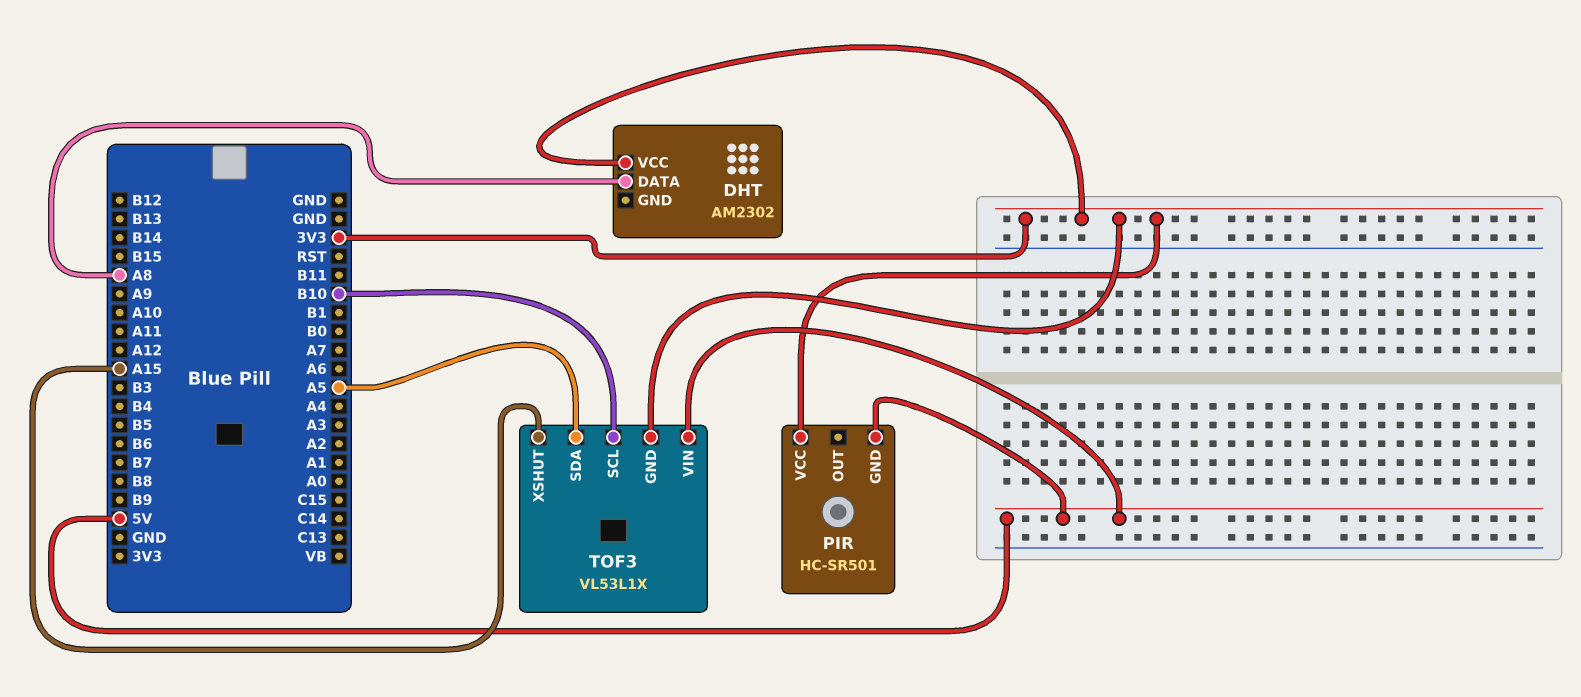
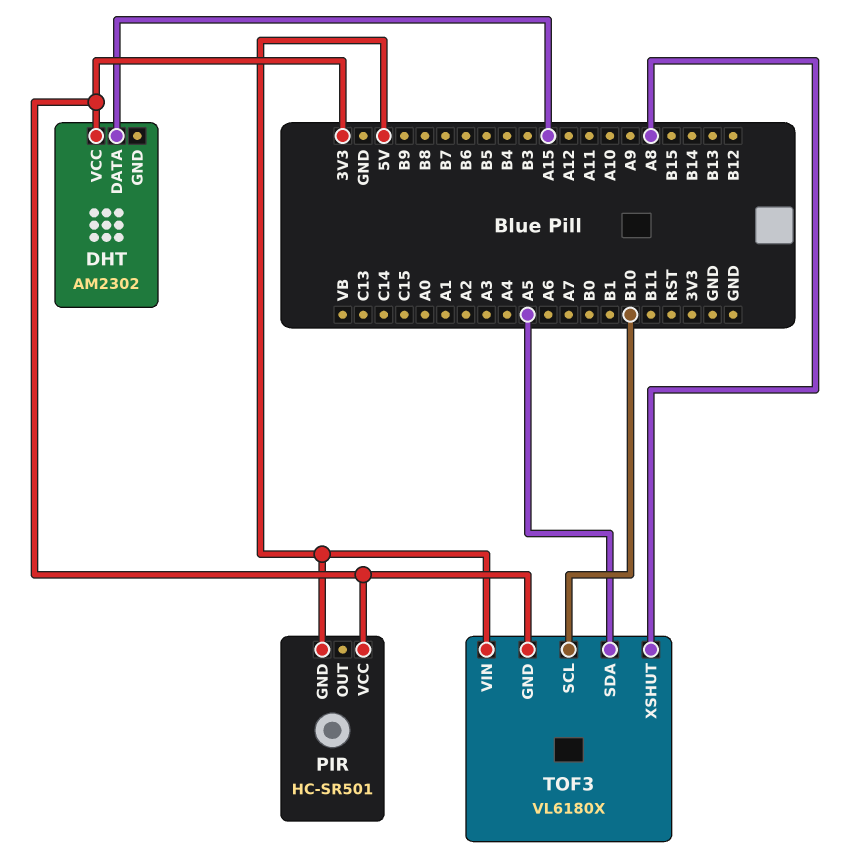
DHT pin DATA: A8 -> A15
TOF3: VL53L1X -> VL6180X
TOF3 pin XSHUT: A15 -> A8

